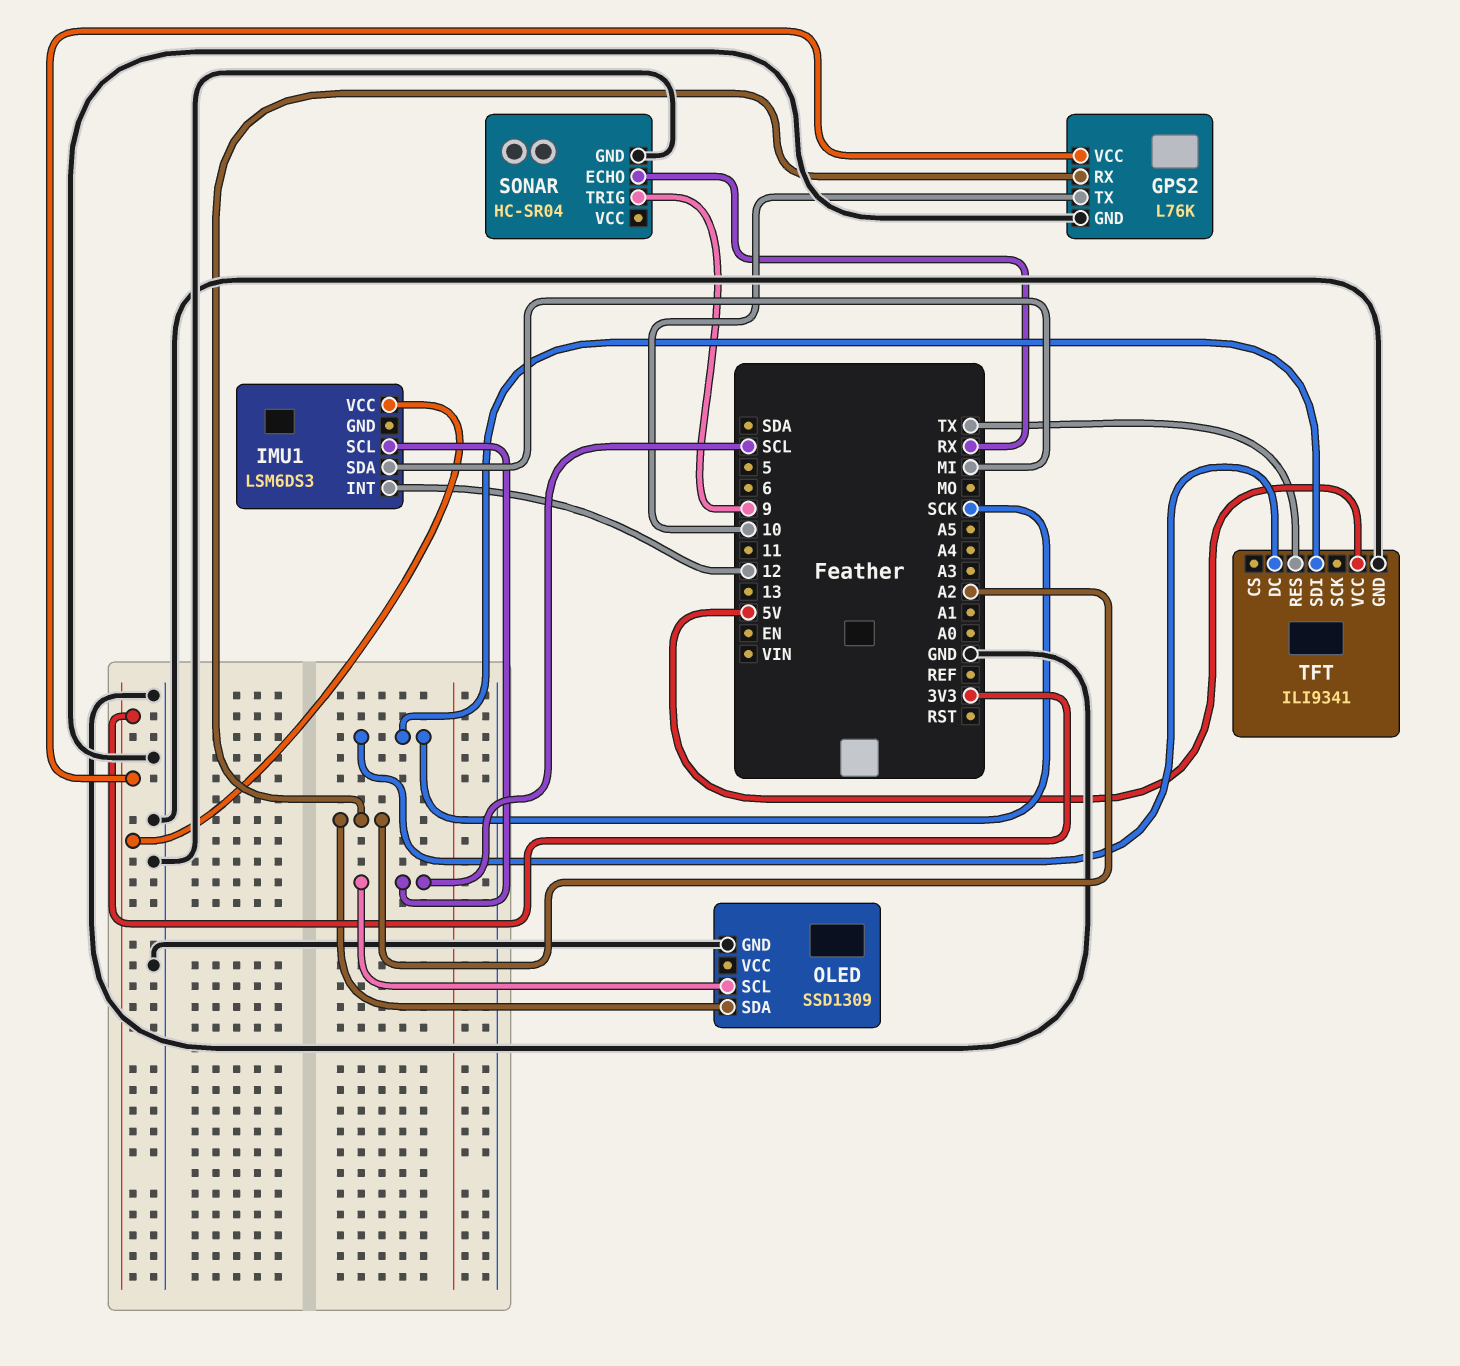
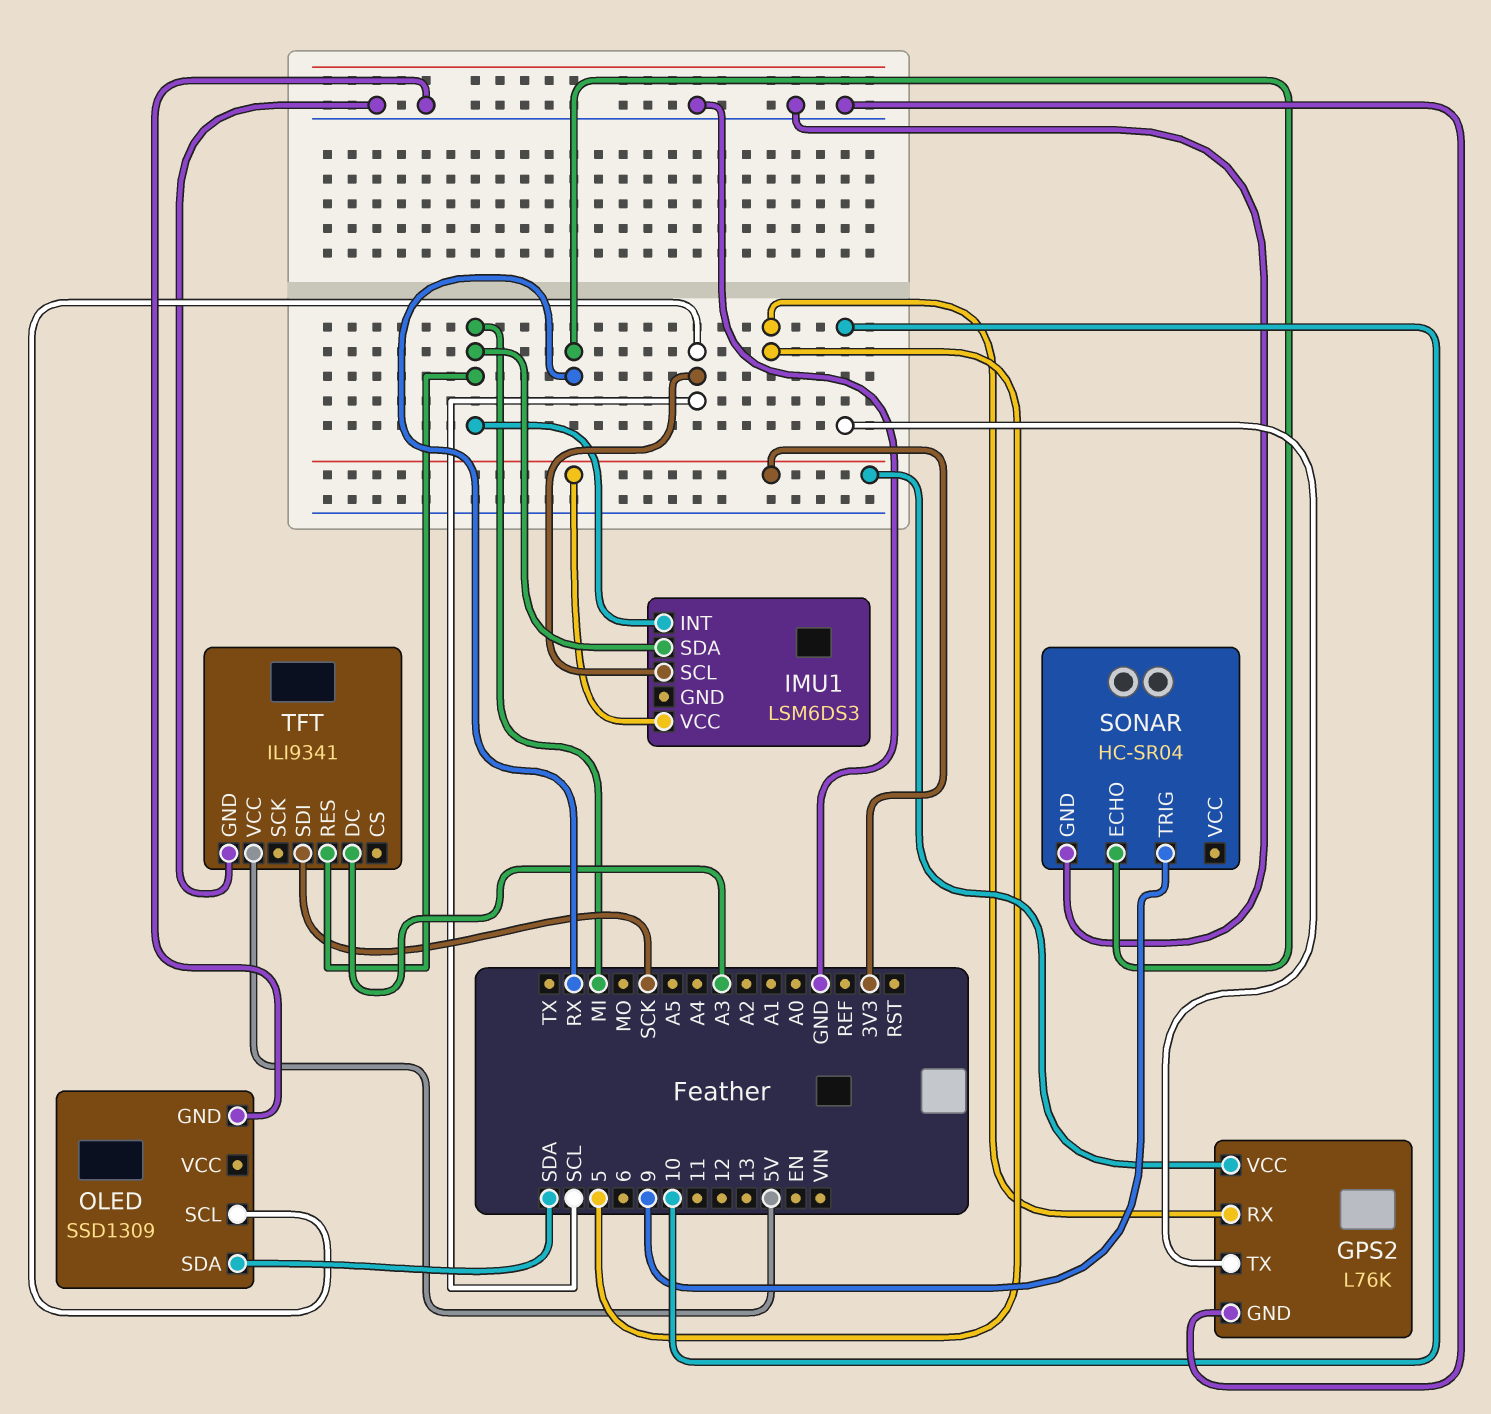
GPS2 pin RX: A2 -> 5
IMU1 pin INT: 12 -> MI
OLED pin SDA: A2 -> SDA
TFT pin DC: SCK -> A3
TFT pin RES: TX -> MI

